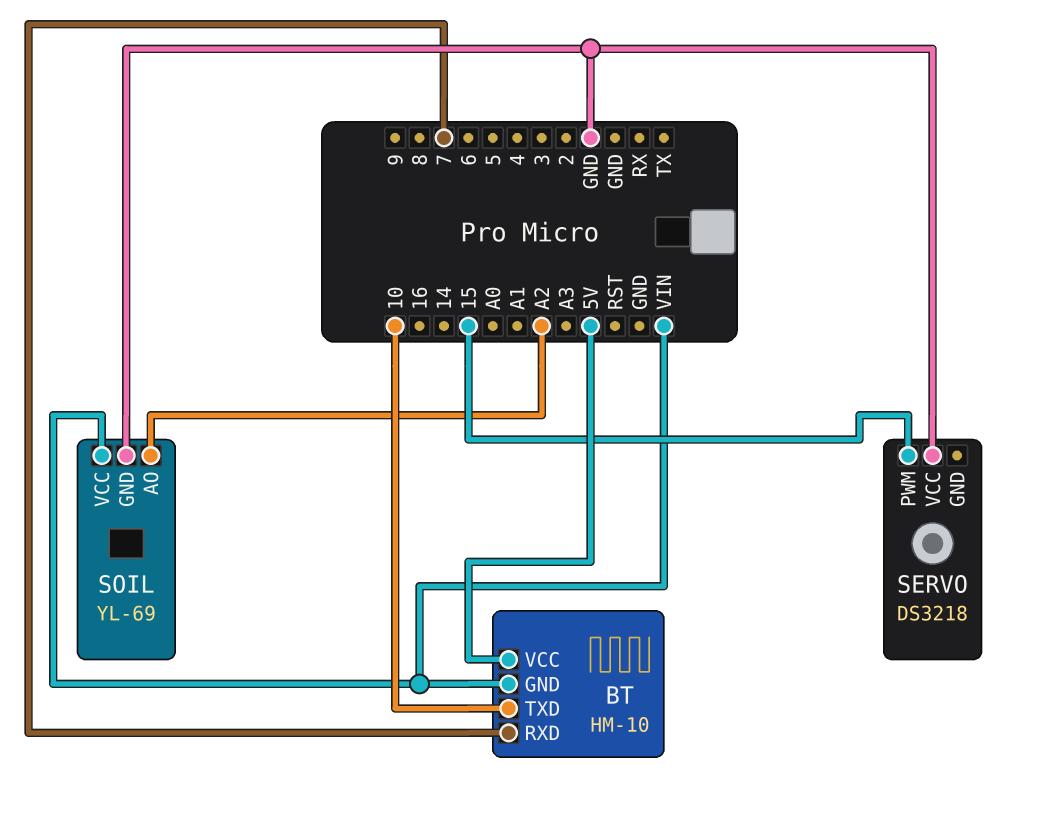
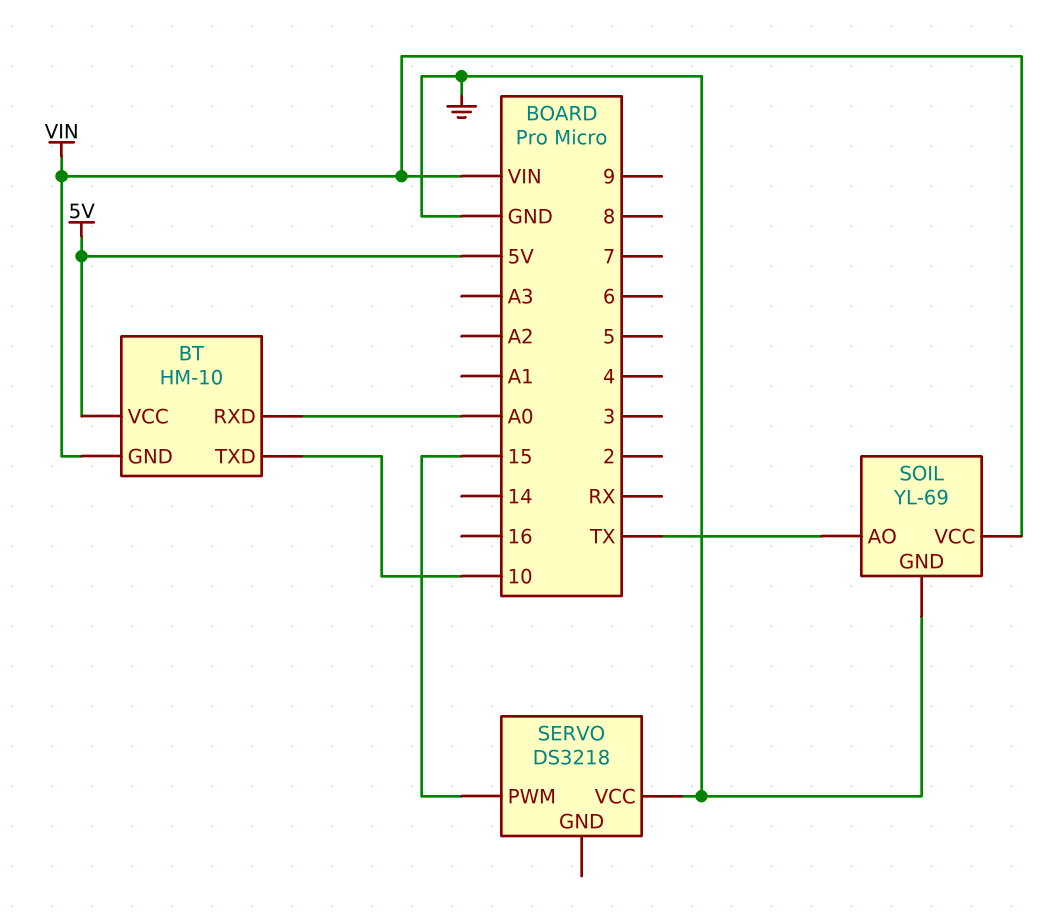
BT pin RXD: 7 -> A0
SOIL pin AO: A2 -> TX

